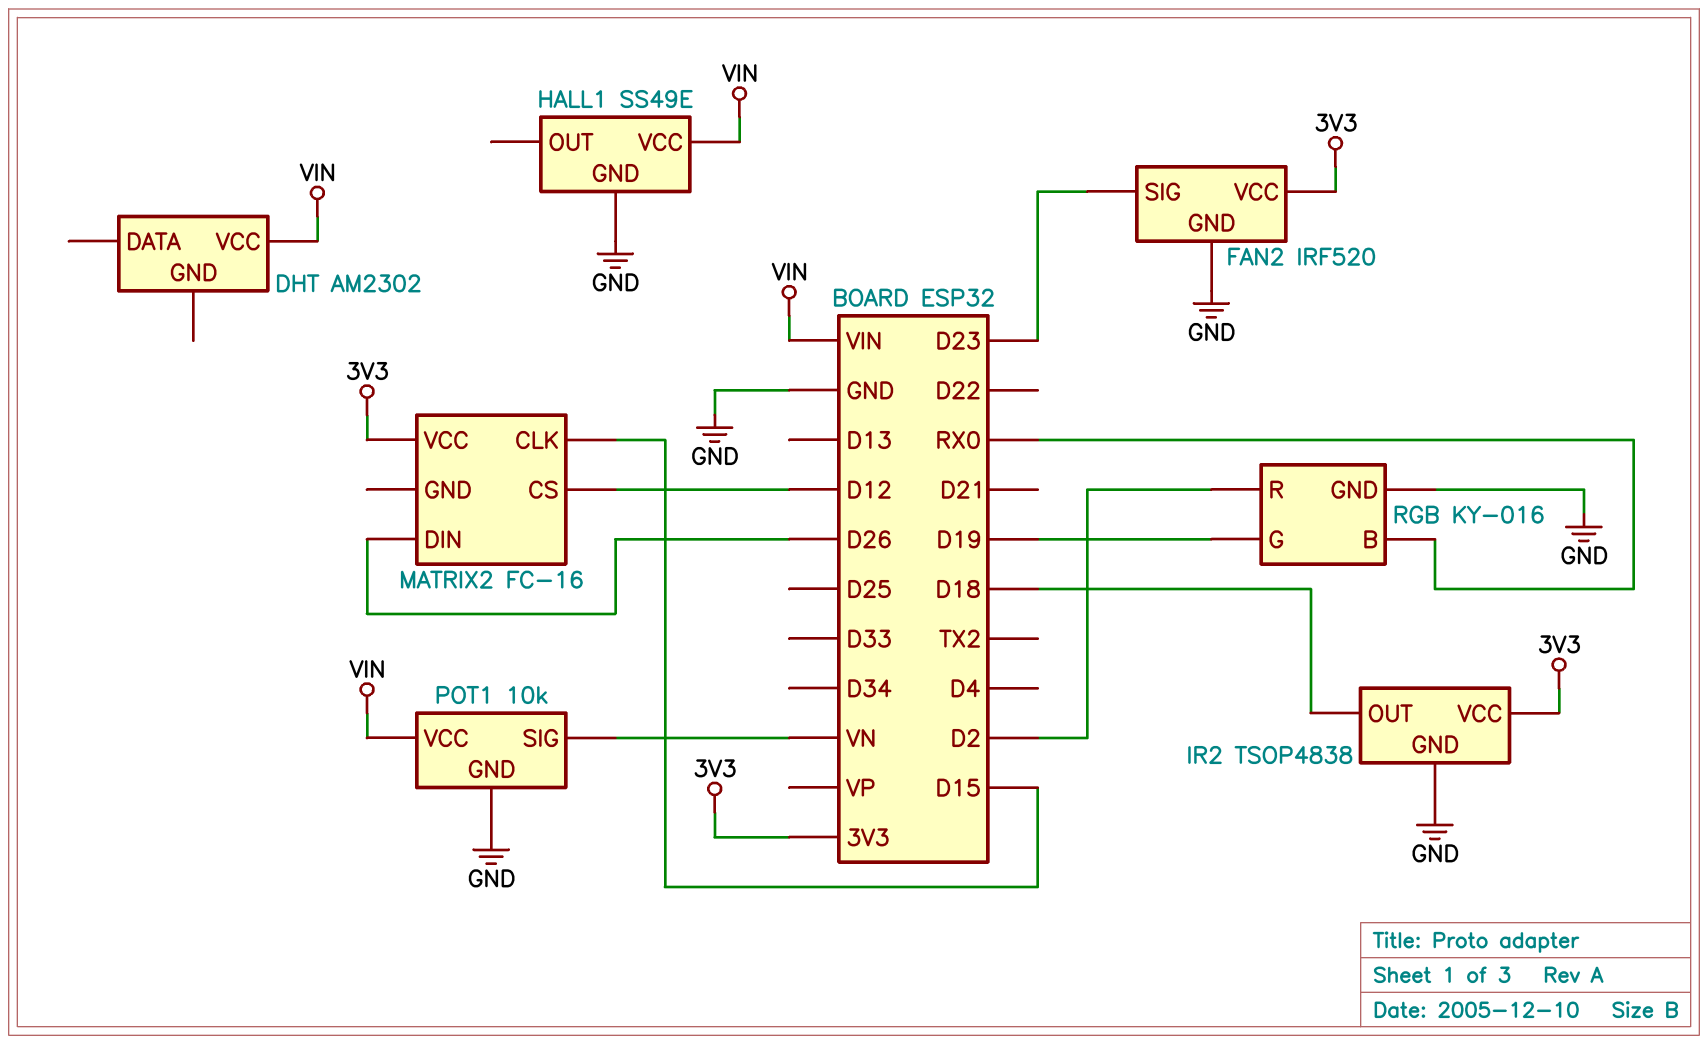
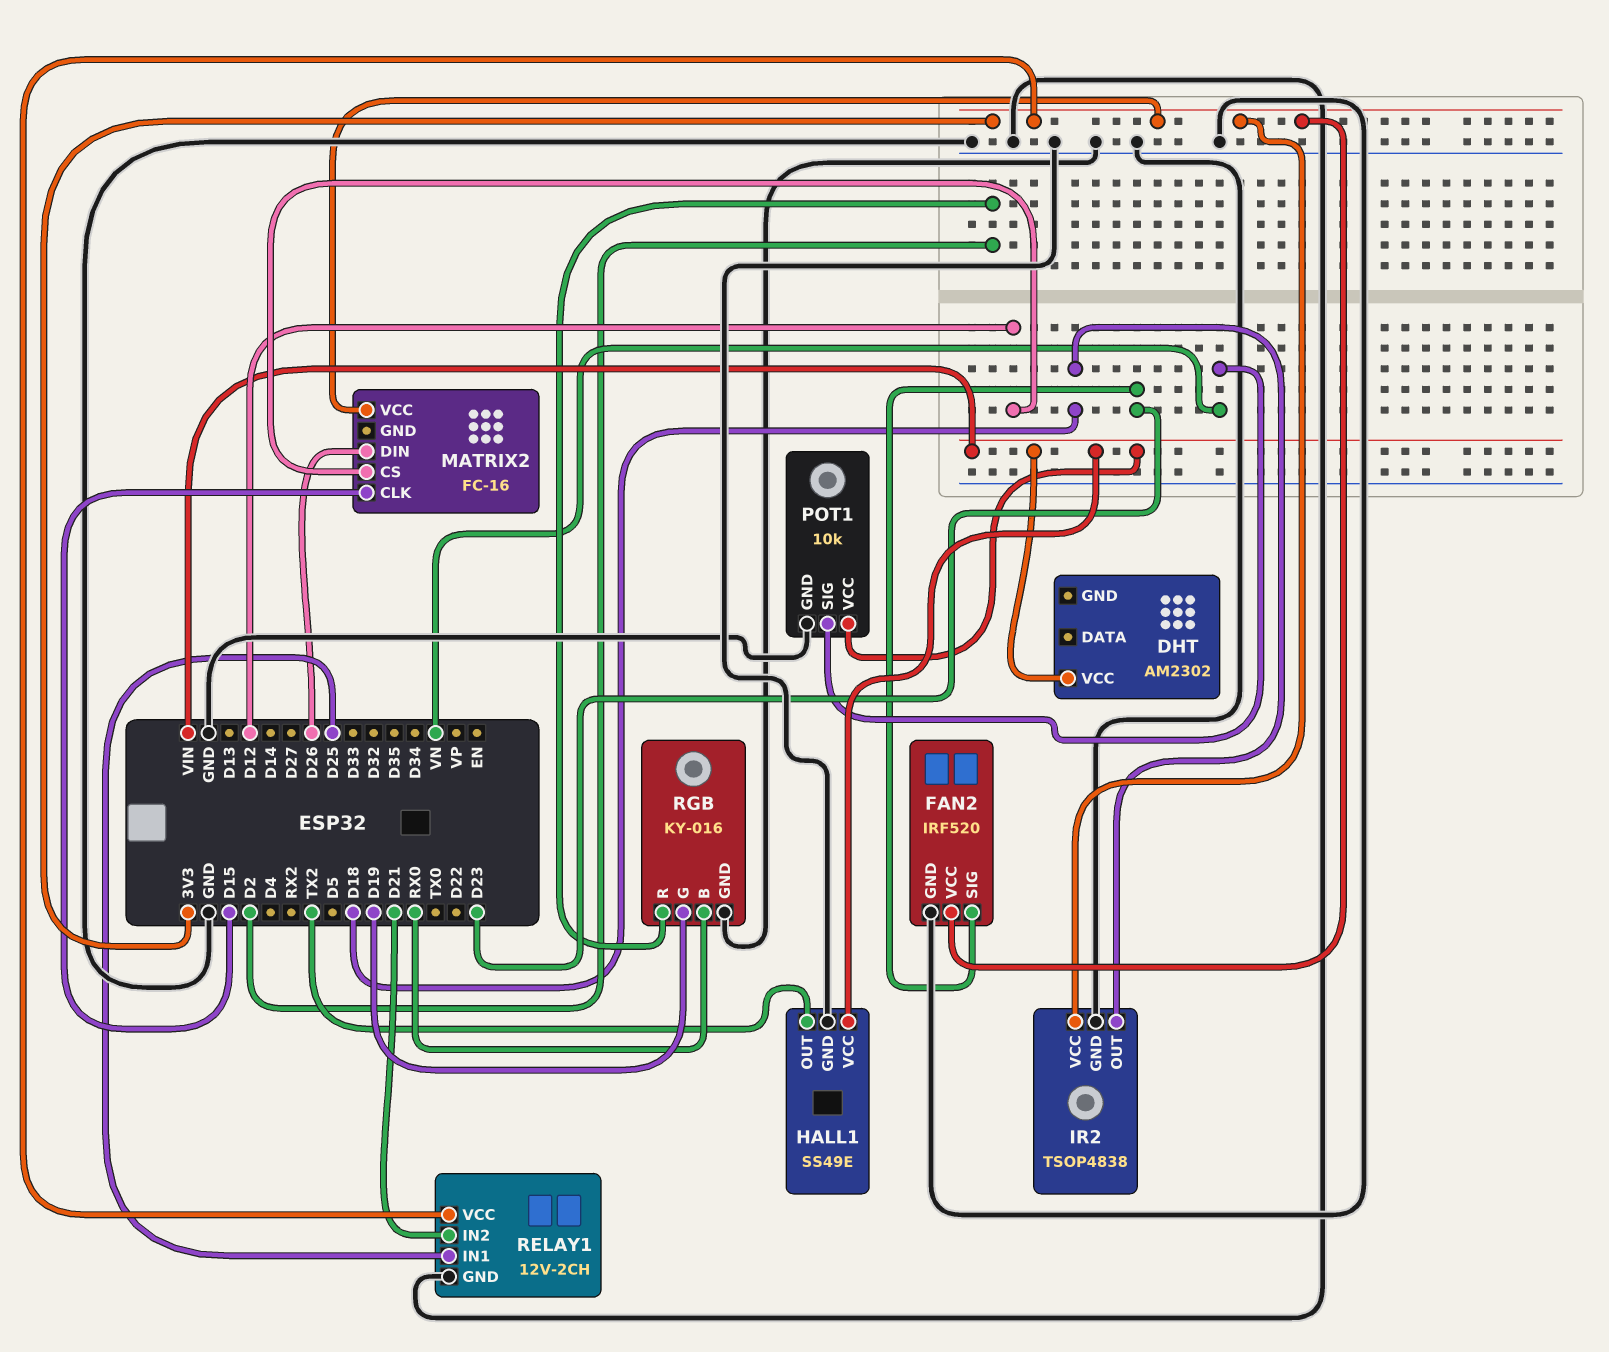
HALL1 pin OUT: none -> TX2
RELAY1: none -> 12V-2CH
RELAY1 pin GND: none -> GND
RELAY1 pin IN1: none -> D25
RELAY1 pin IN2: none -> D21
RELAY1 pin VCC: none -> 3V3

